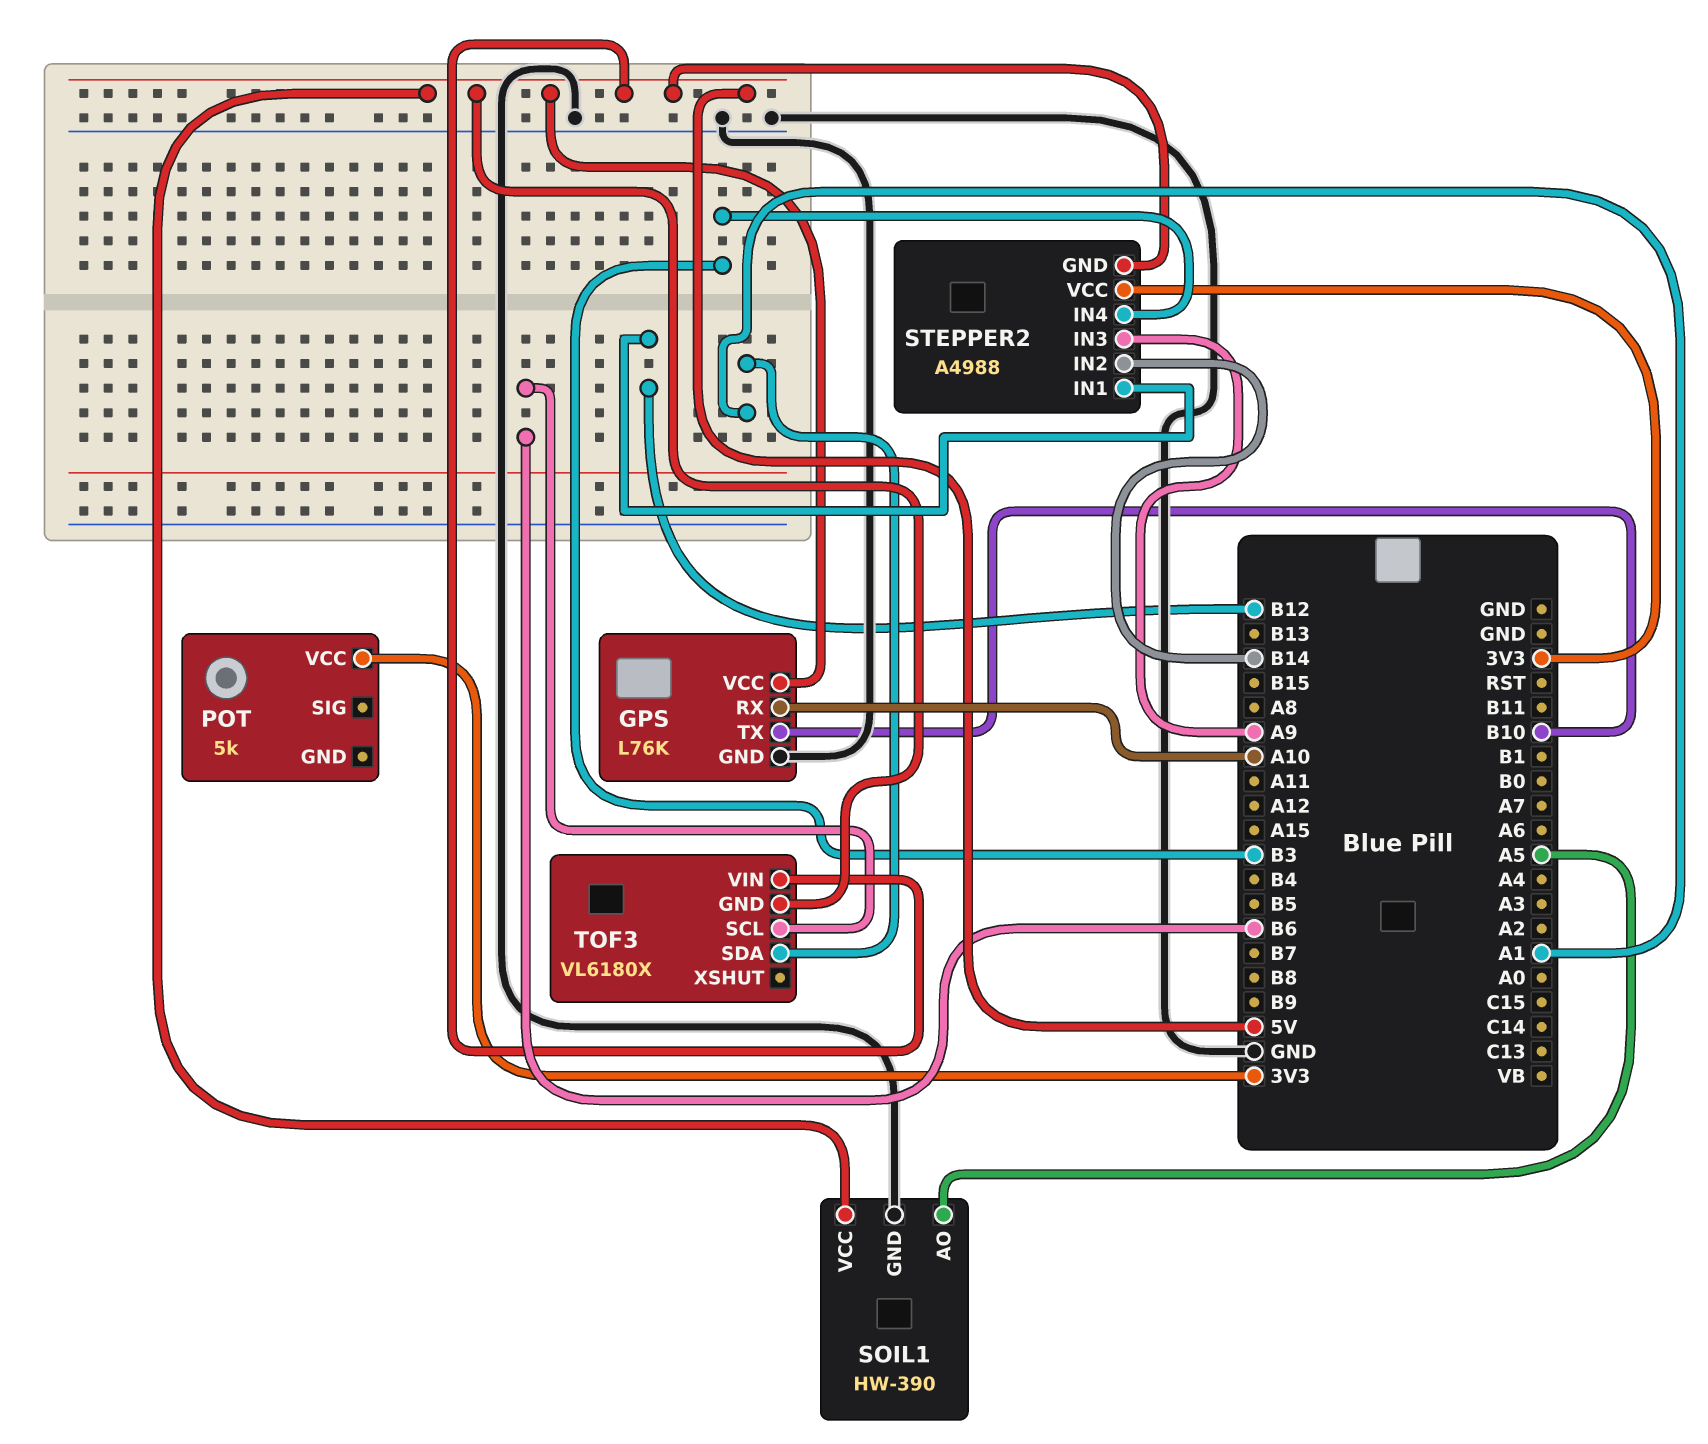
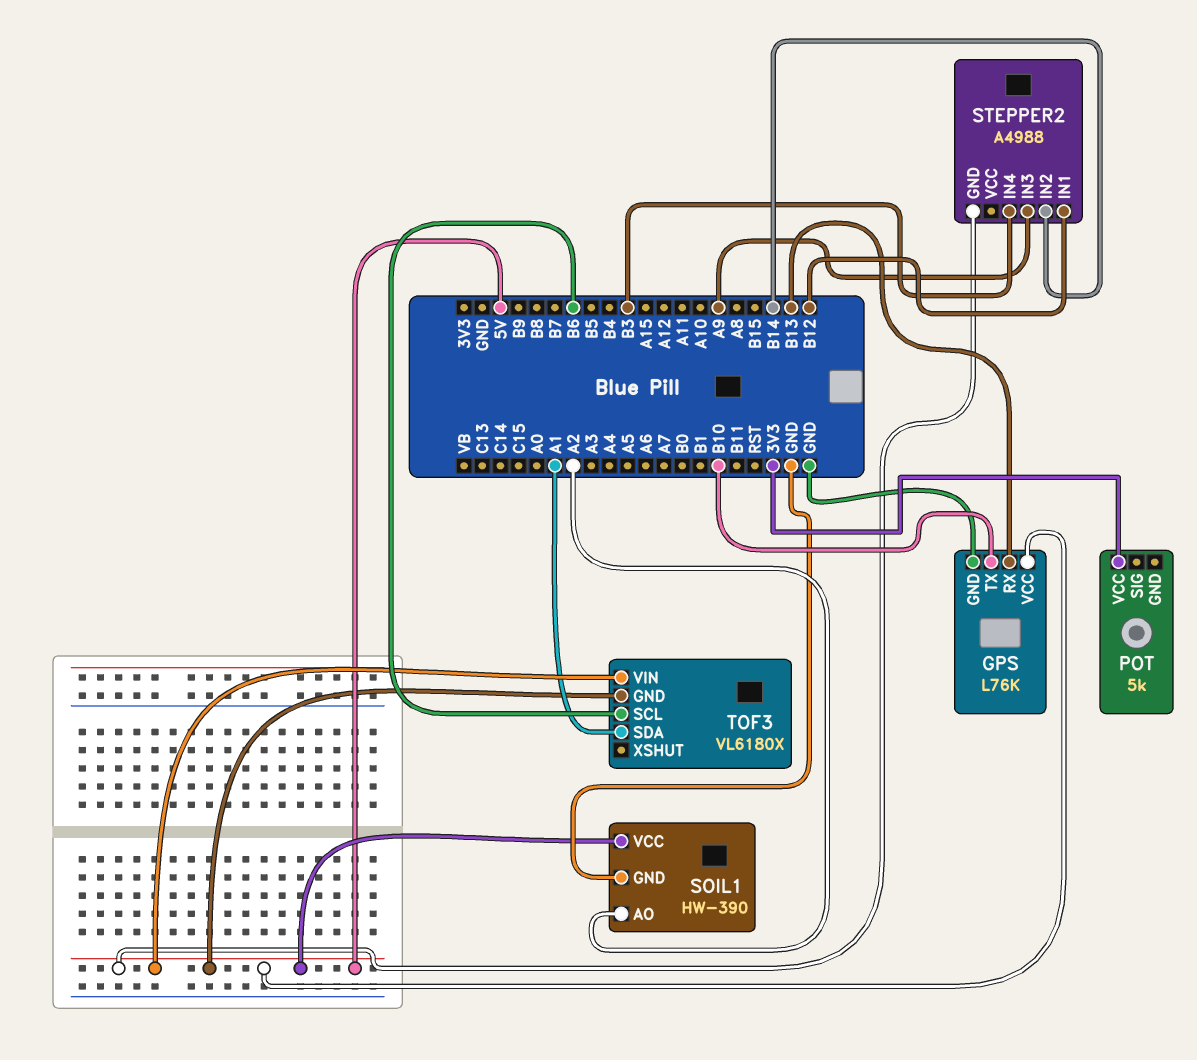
GPS pin RX: A10 -> B13
SOIL1 pin AO: A5 -> A2
STEPPER2 pin VCC: 3V3 -> none

